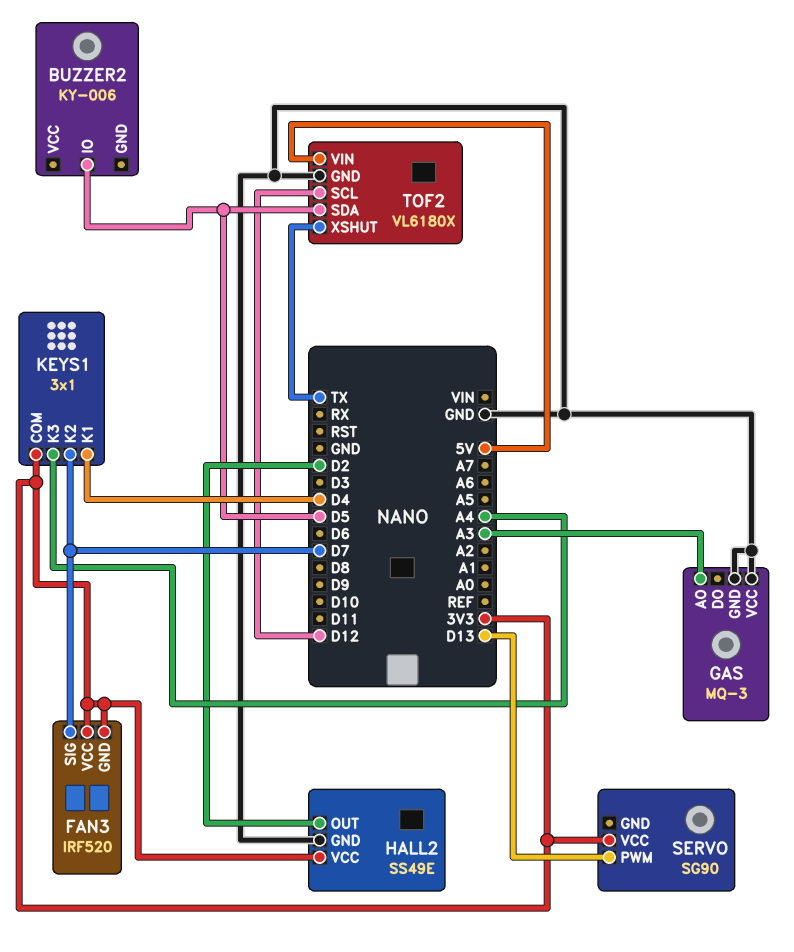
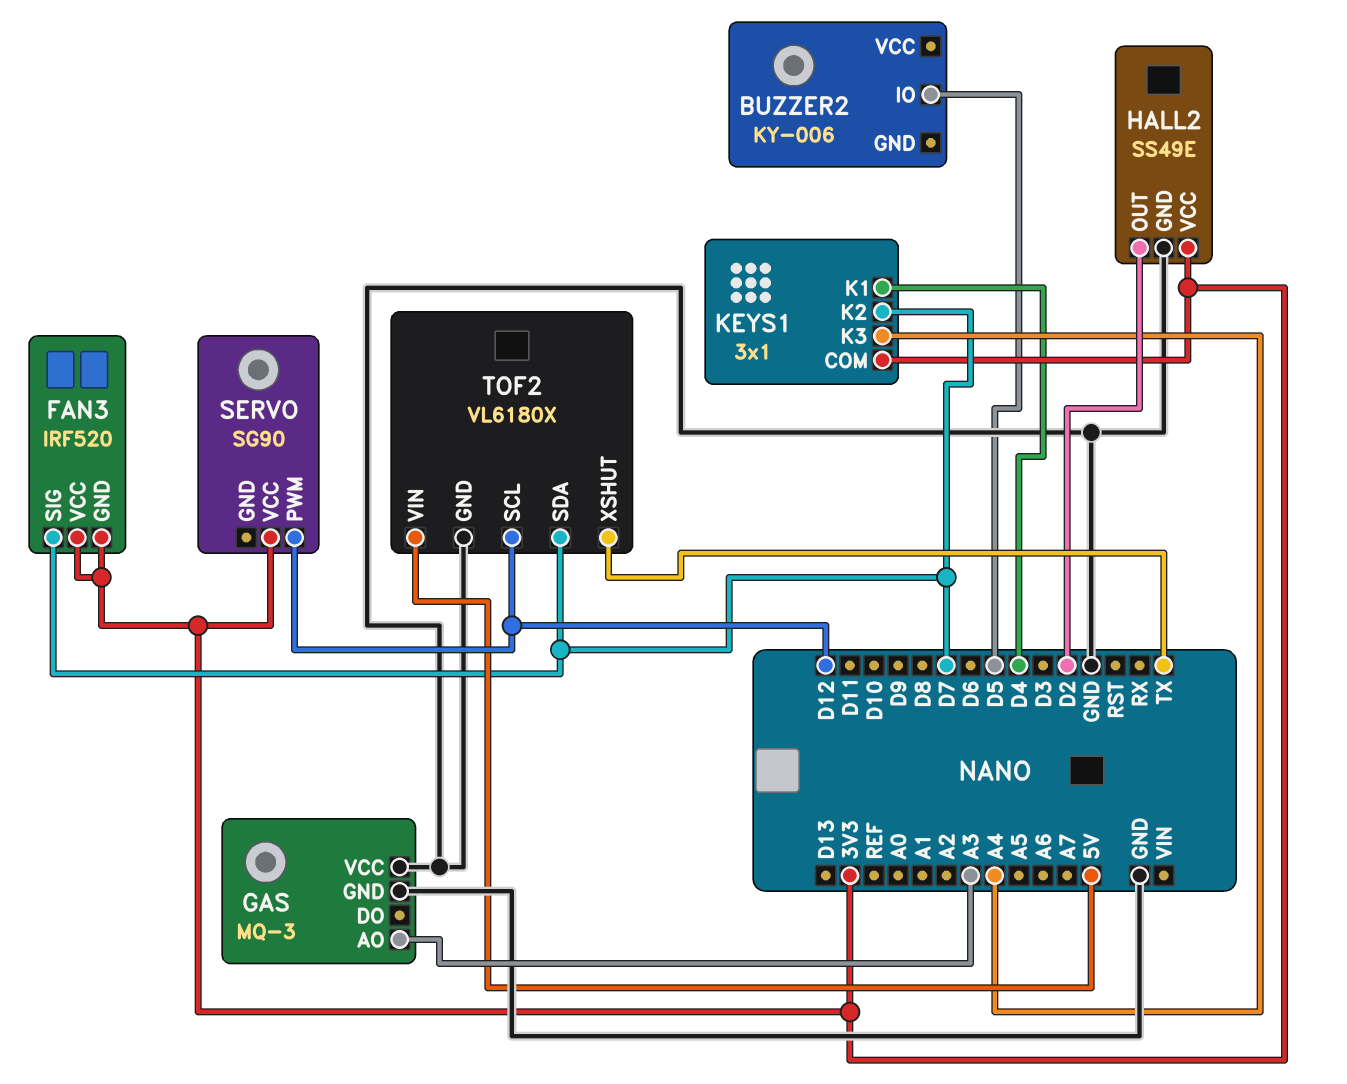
SERVO pin PWM: D13 -> D12
TOF2 pin SDA: D5 -> D7

